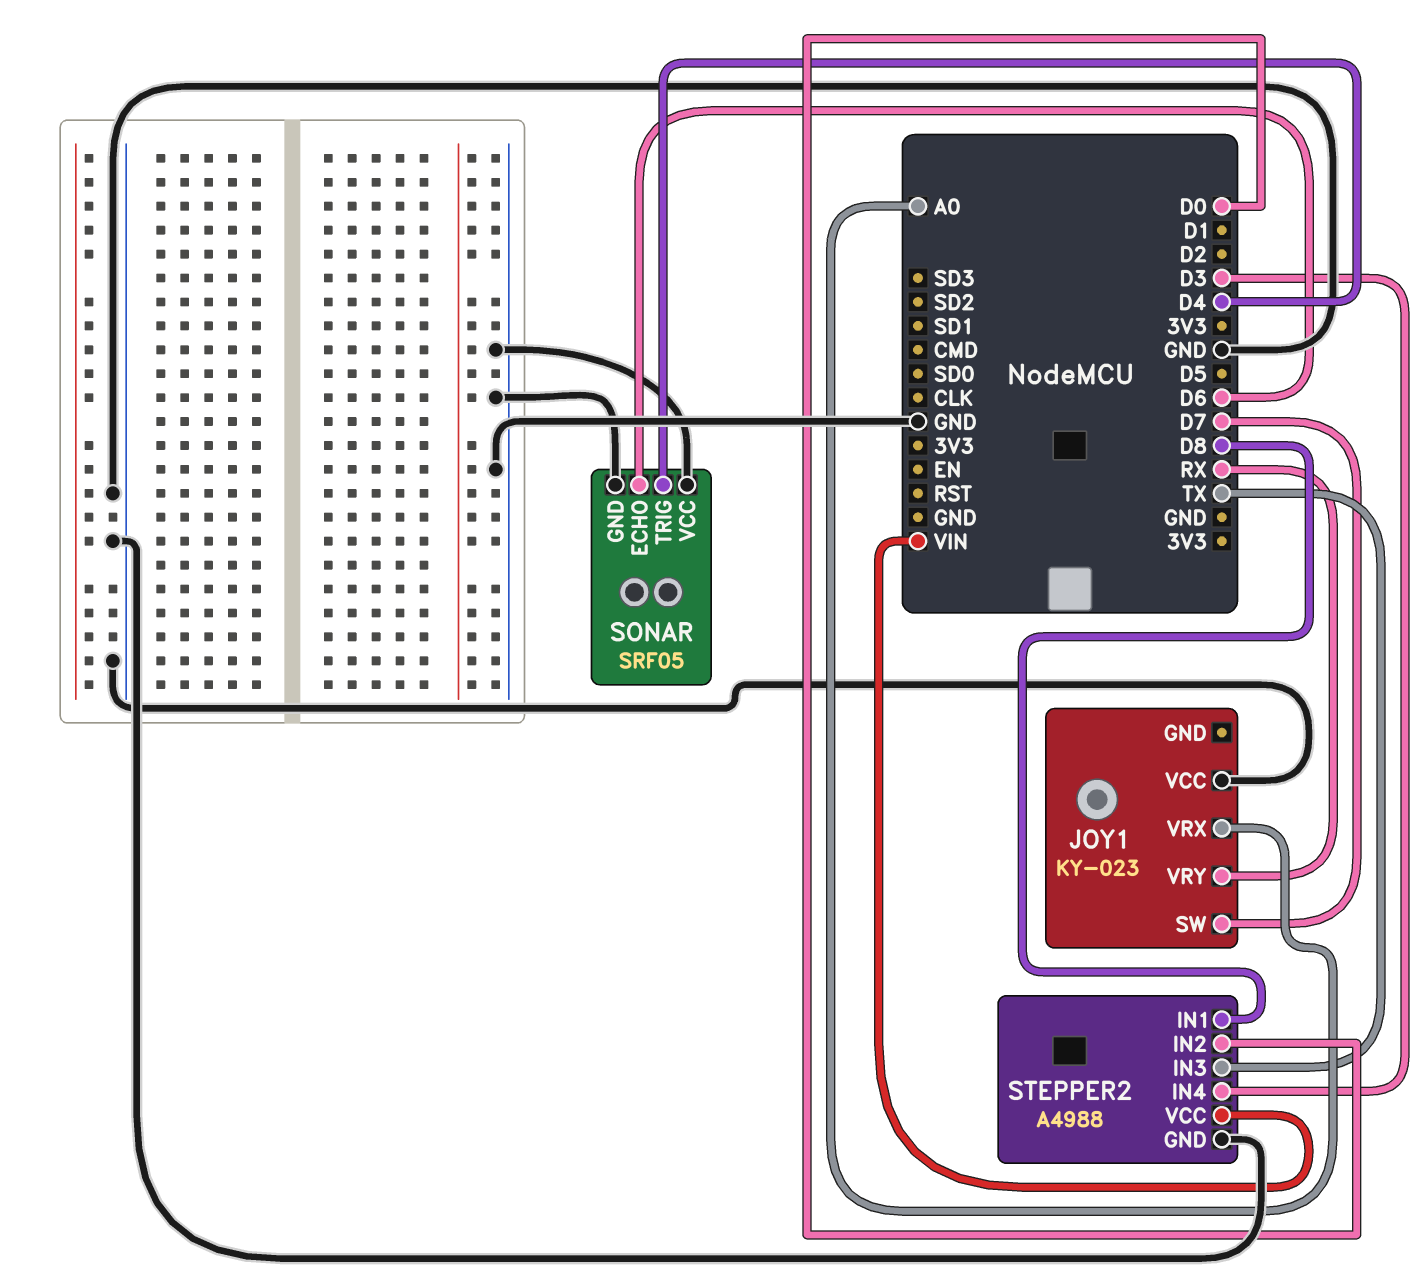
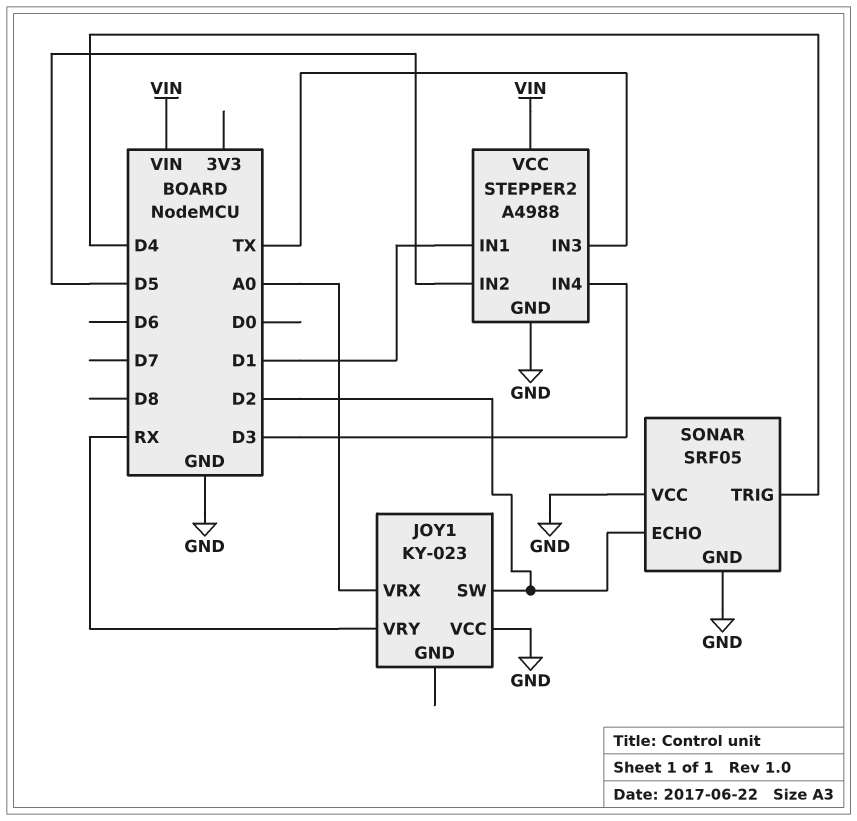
JOY1 pin SW: D7 -> D2
SONAR pin ECHO: D6 -> D2
STEPPER2 pin IN1: D8 -> D1
STEPPER2 pin IN2: D0 -> D5

